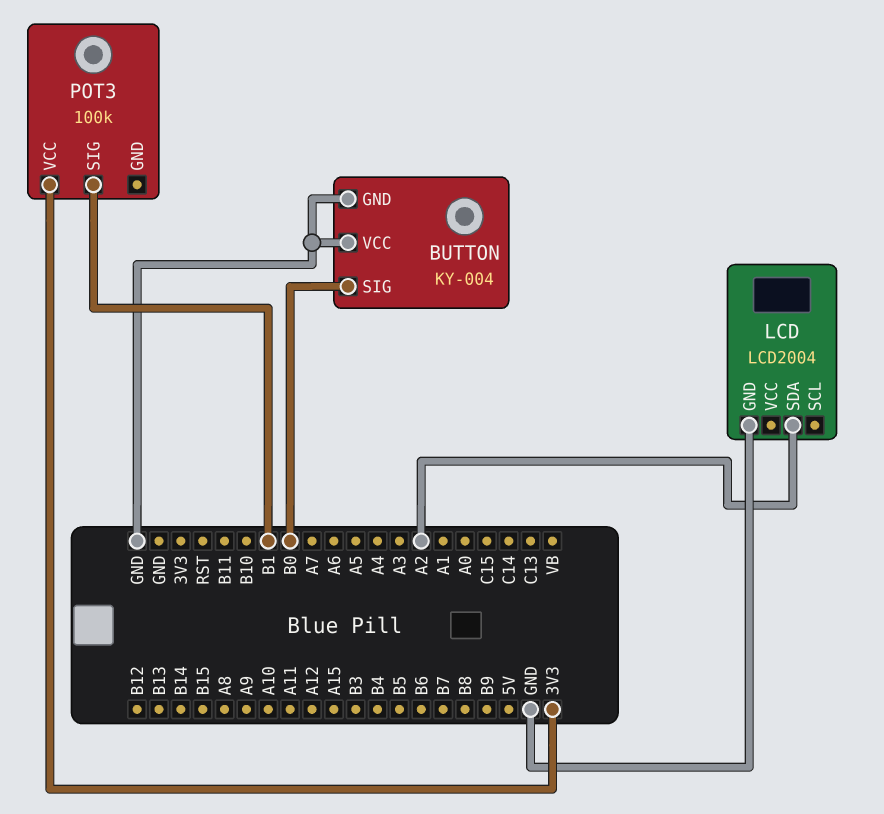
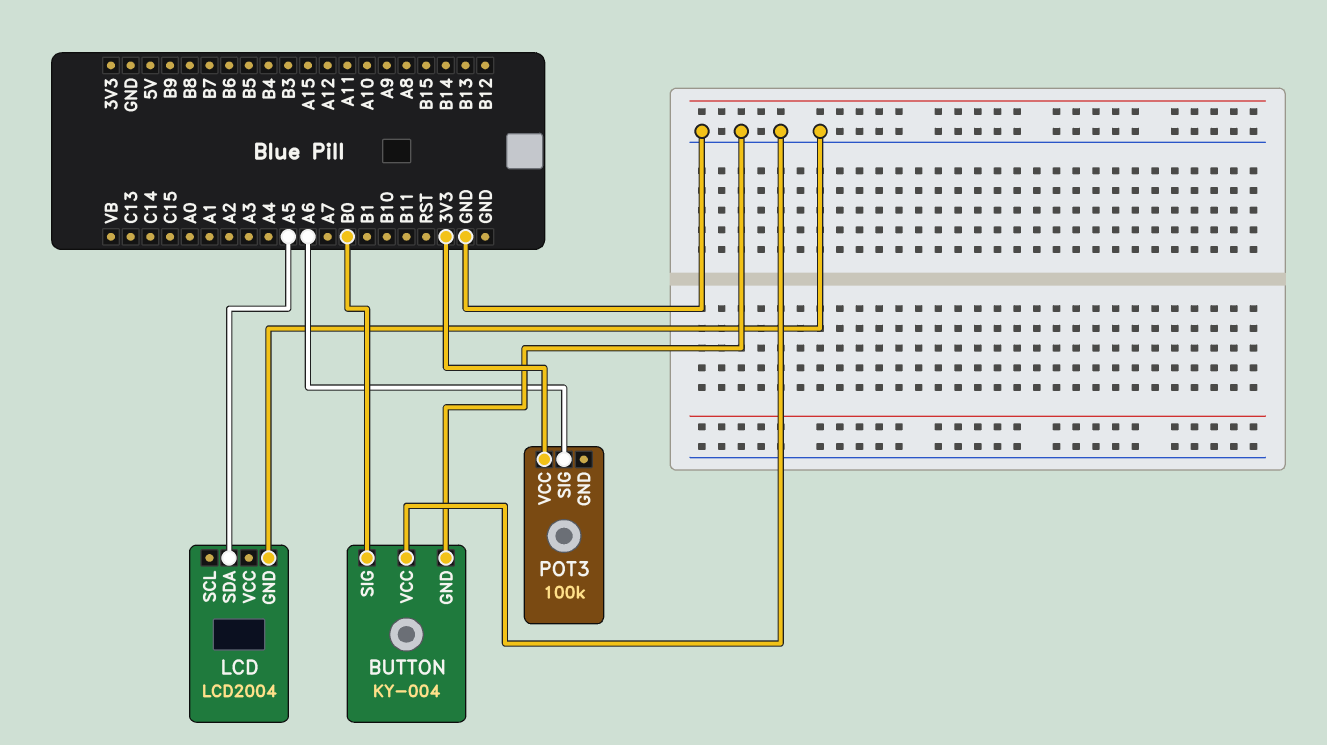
LCD pin SDA: A2 -> A5
POT3 pin SIG: B1 -> A6

